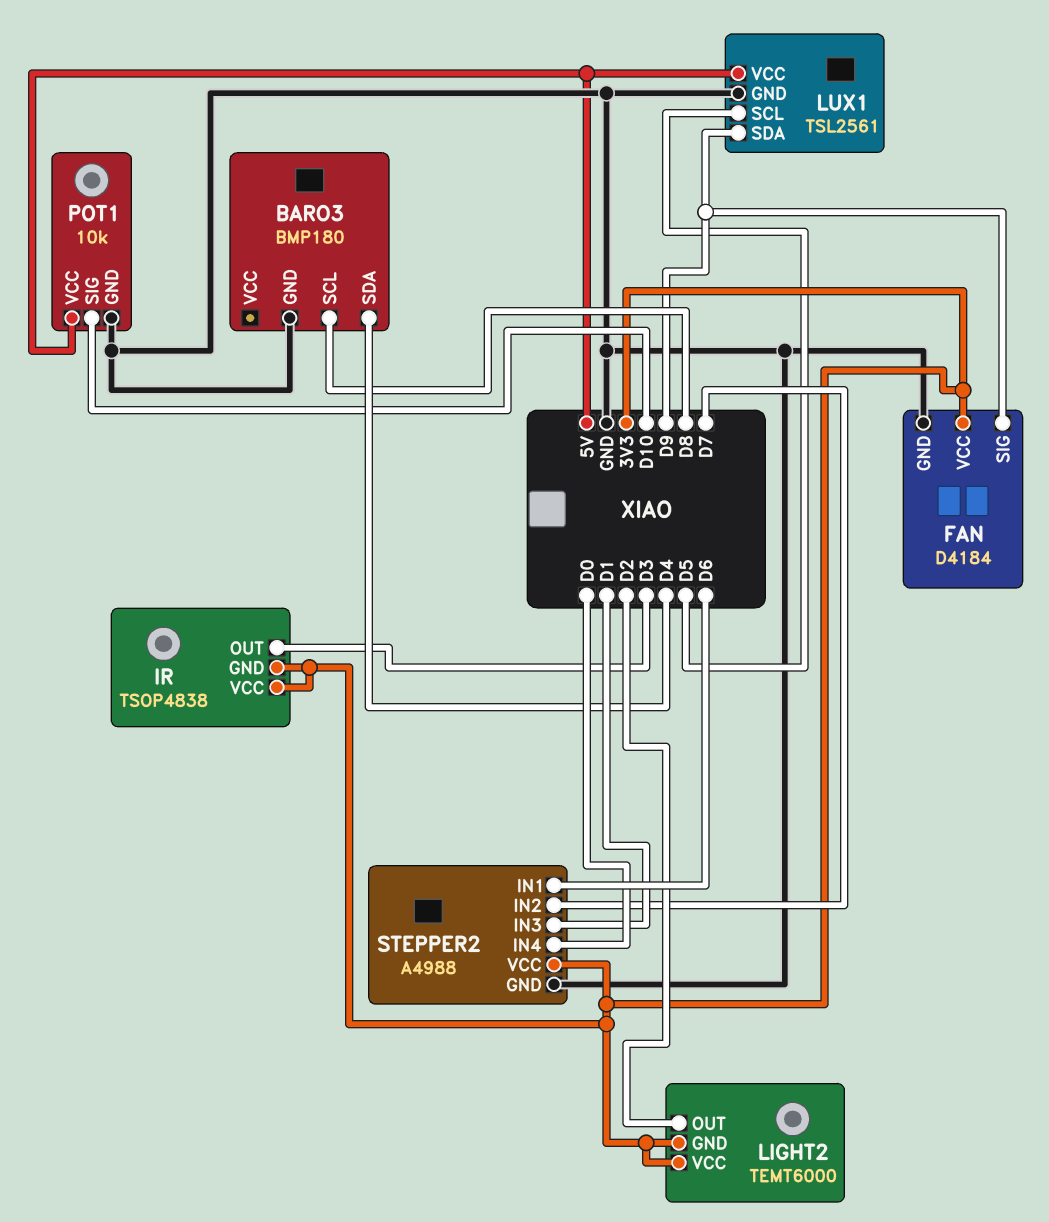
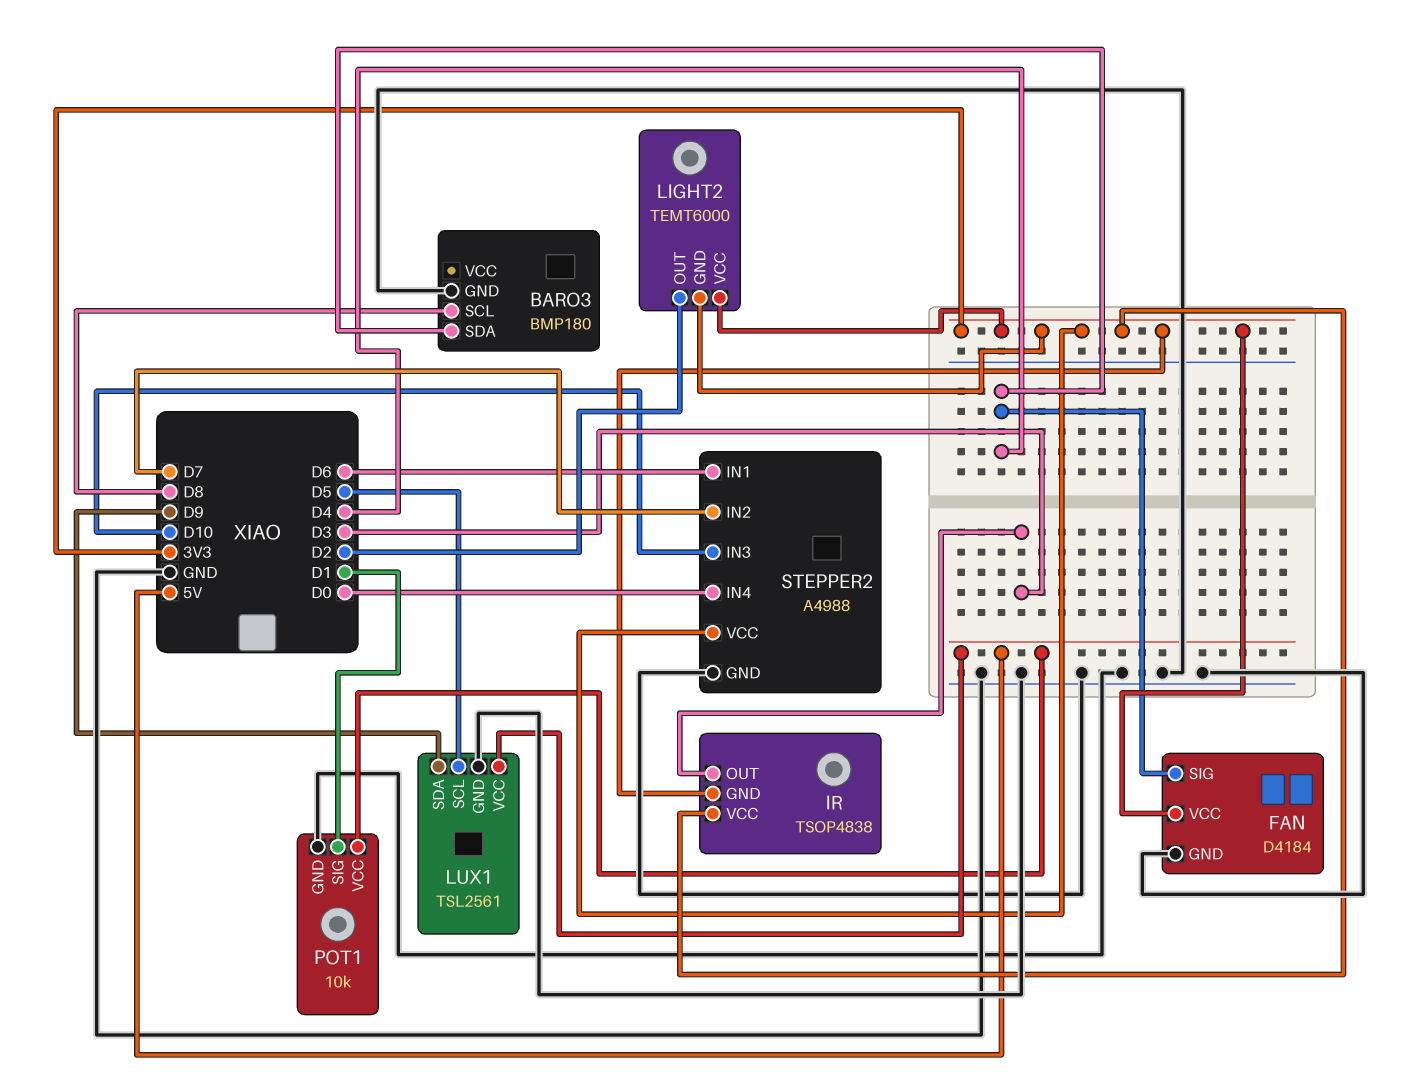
FAN pin SIG: D9 -> D4
POT1 pin SIG: D10 -> D1
STEPPER2 pin IN3: D1 -> D10

